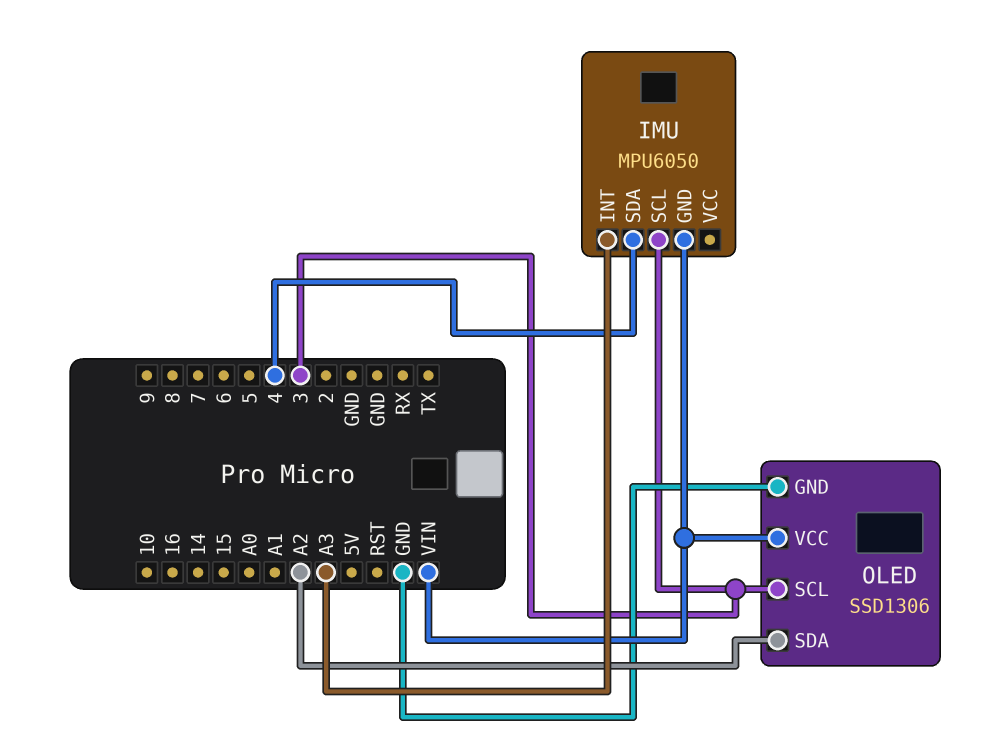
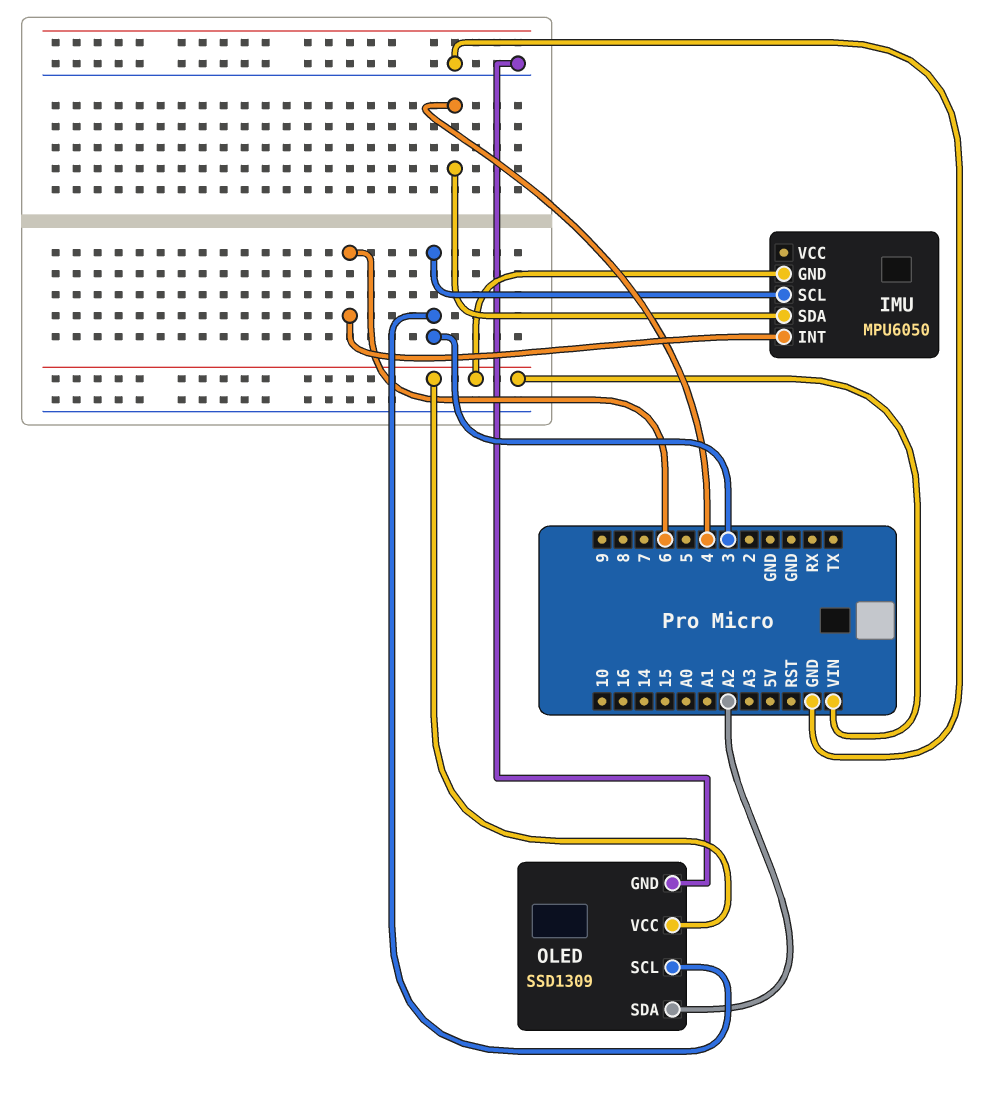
IMU pin INT: A3 -> 6
OLED: SSD1306 -> SSD1309

